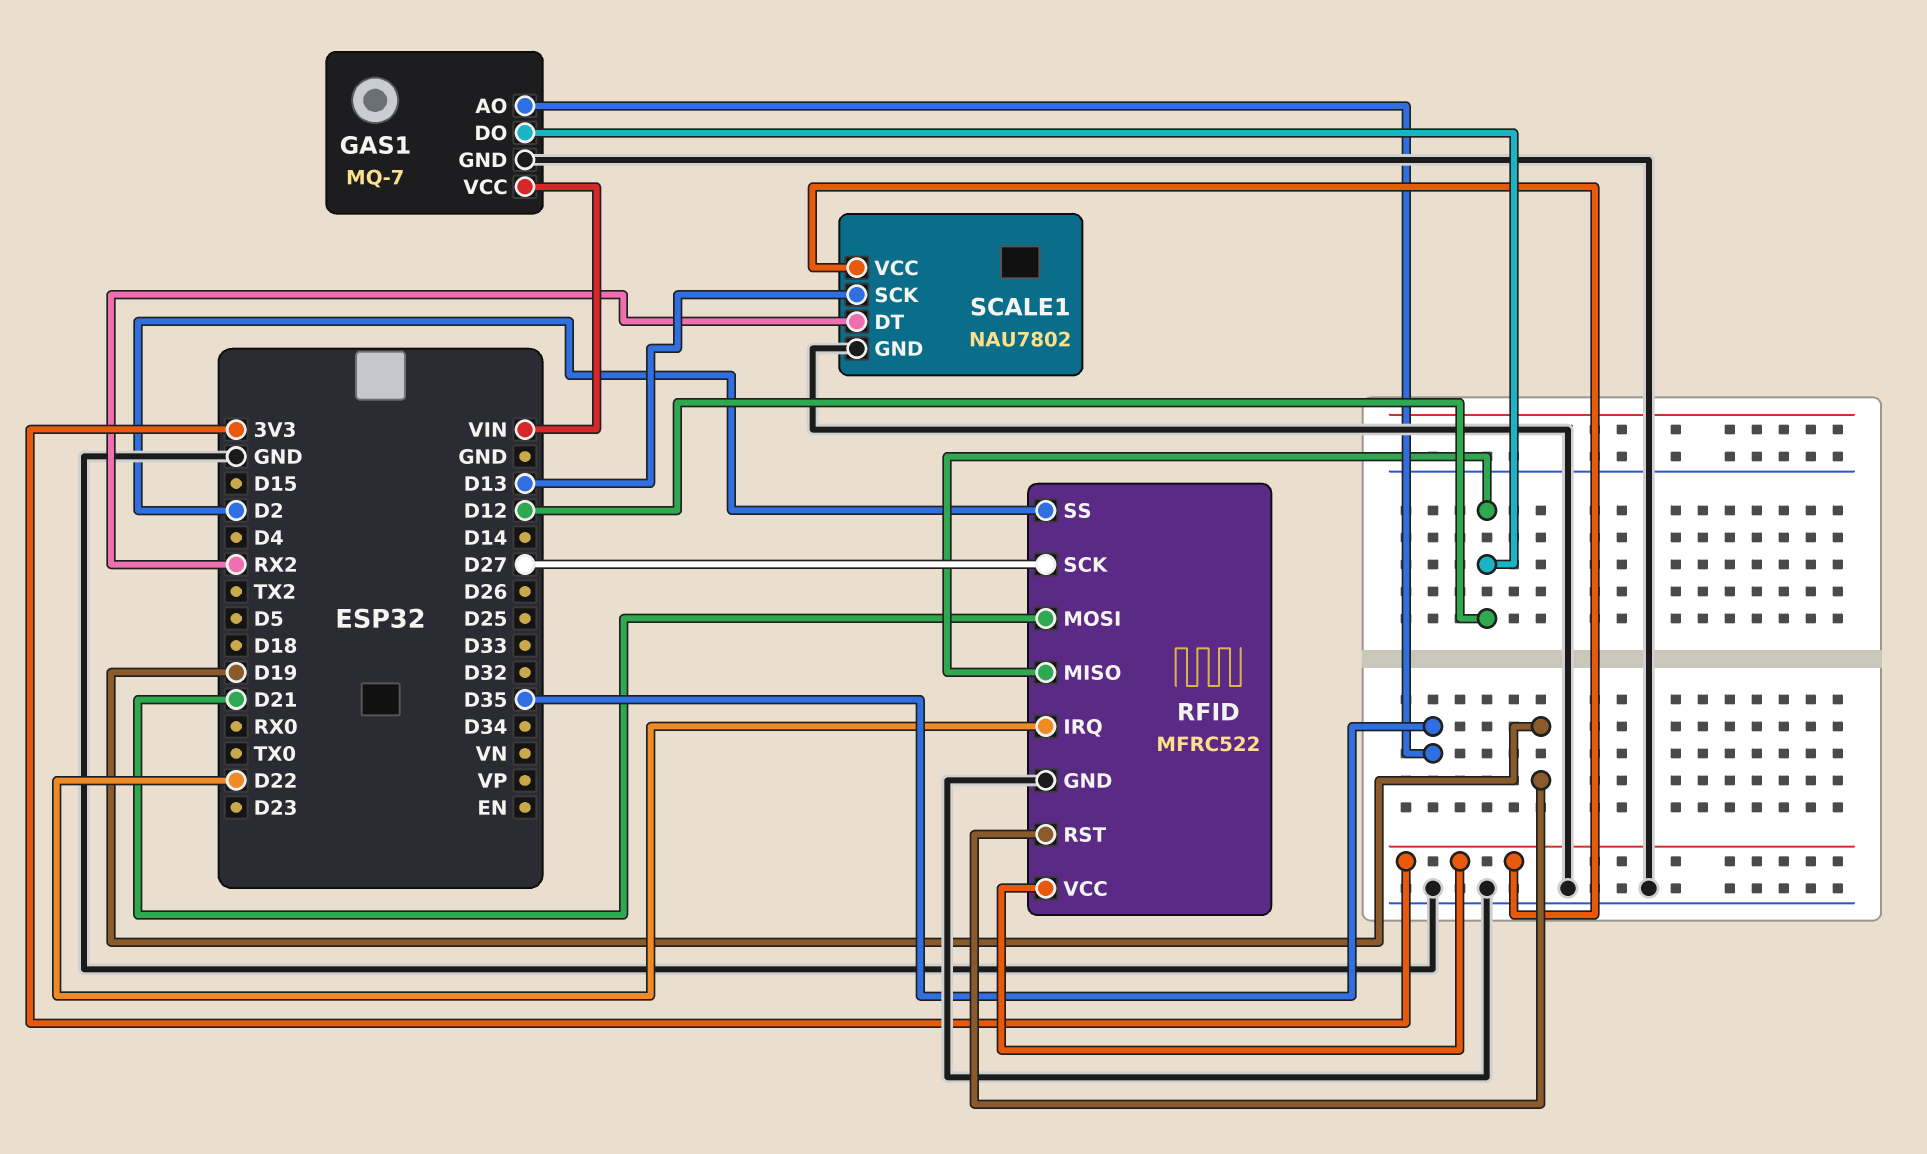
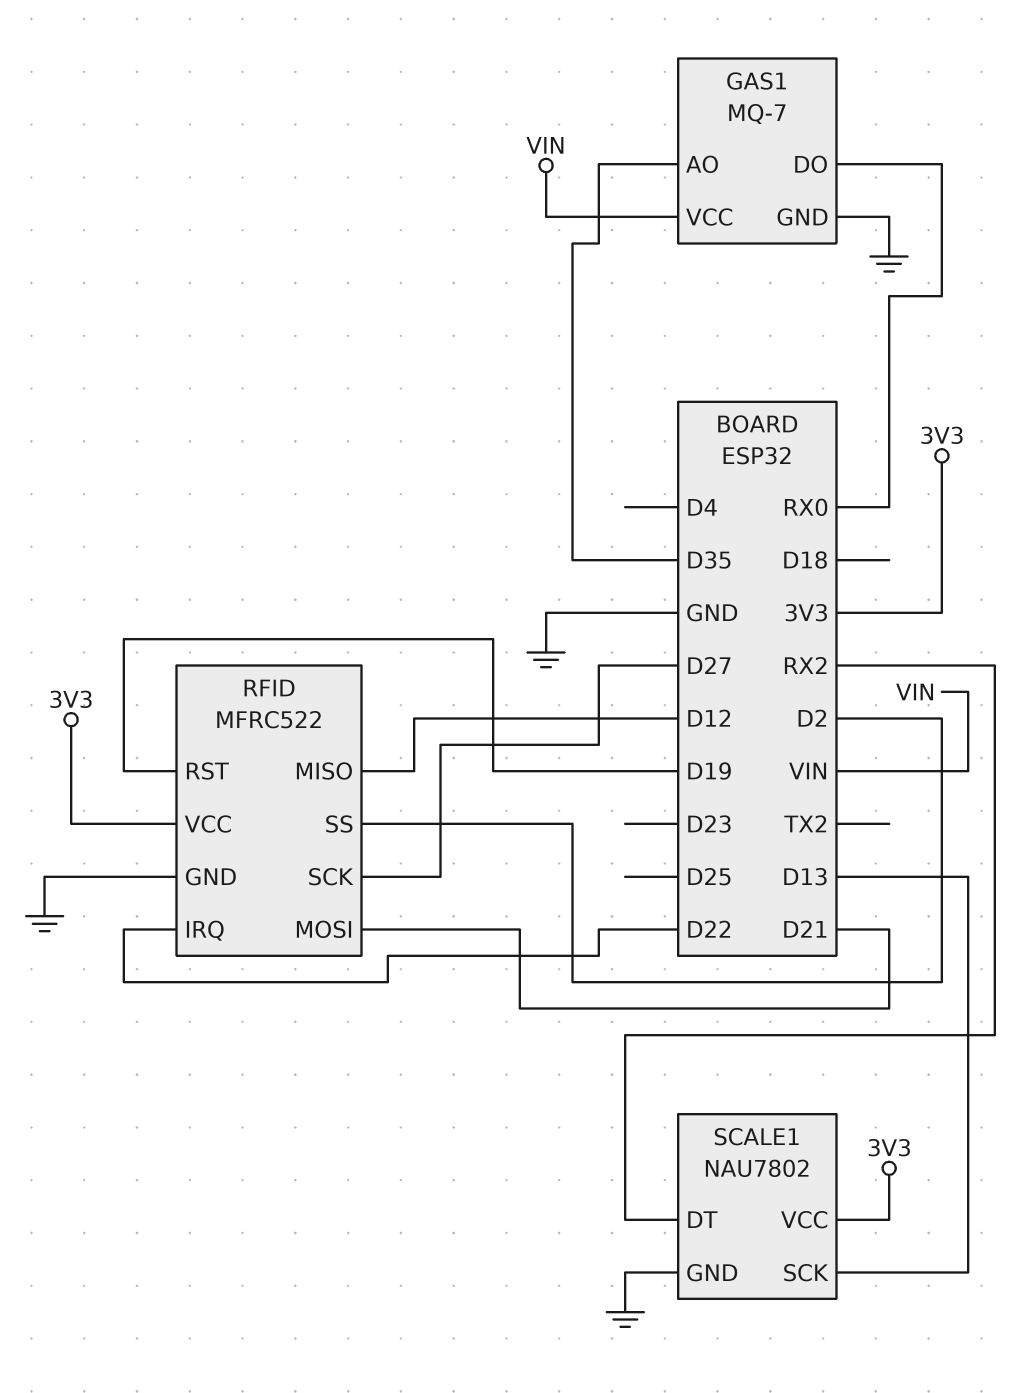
GAS1 pin DO: D12 -> RX0

